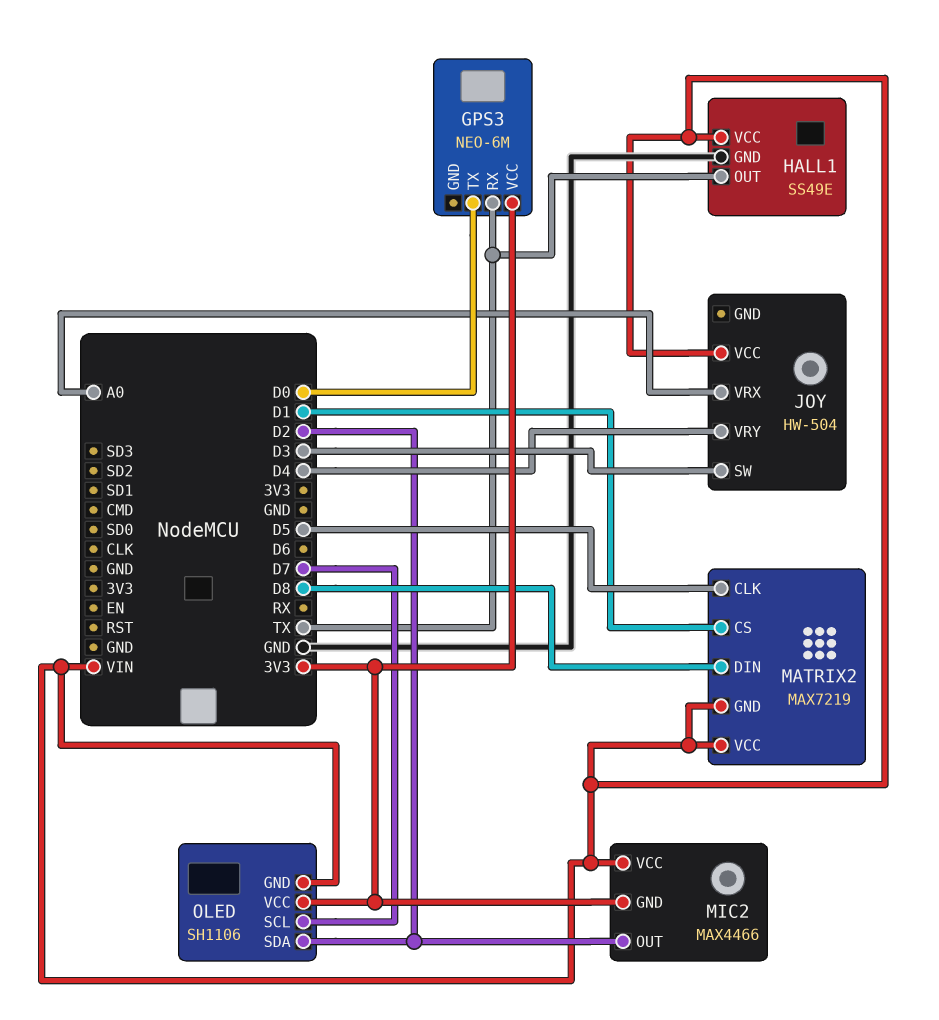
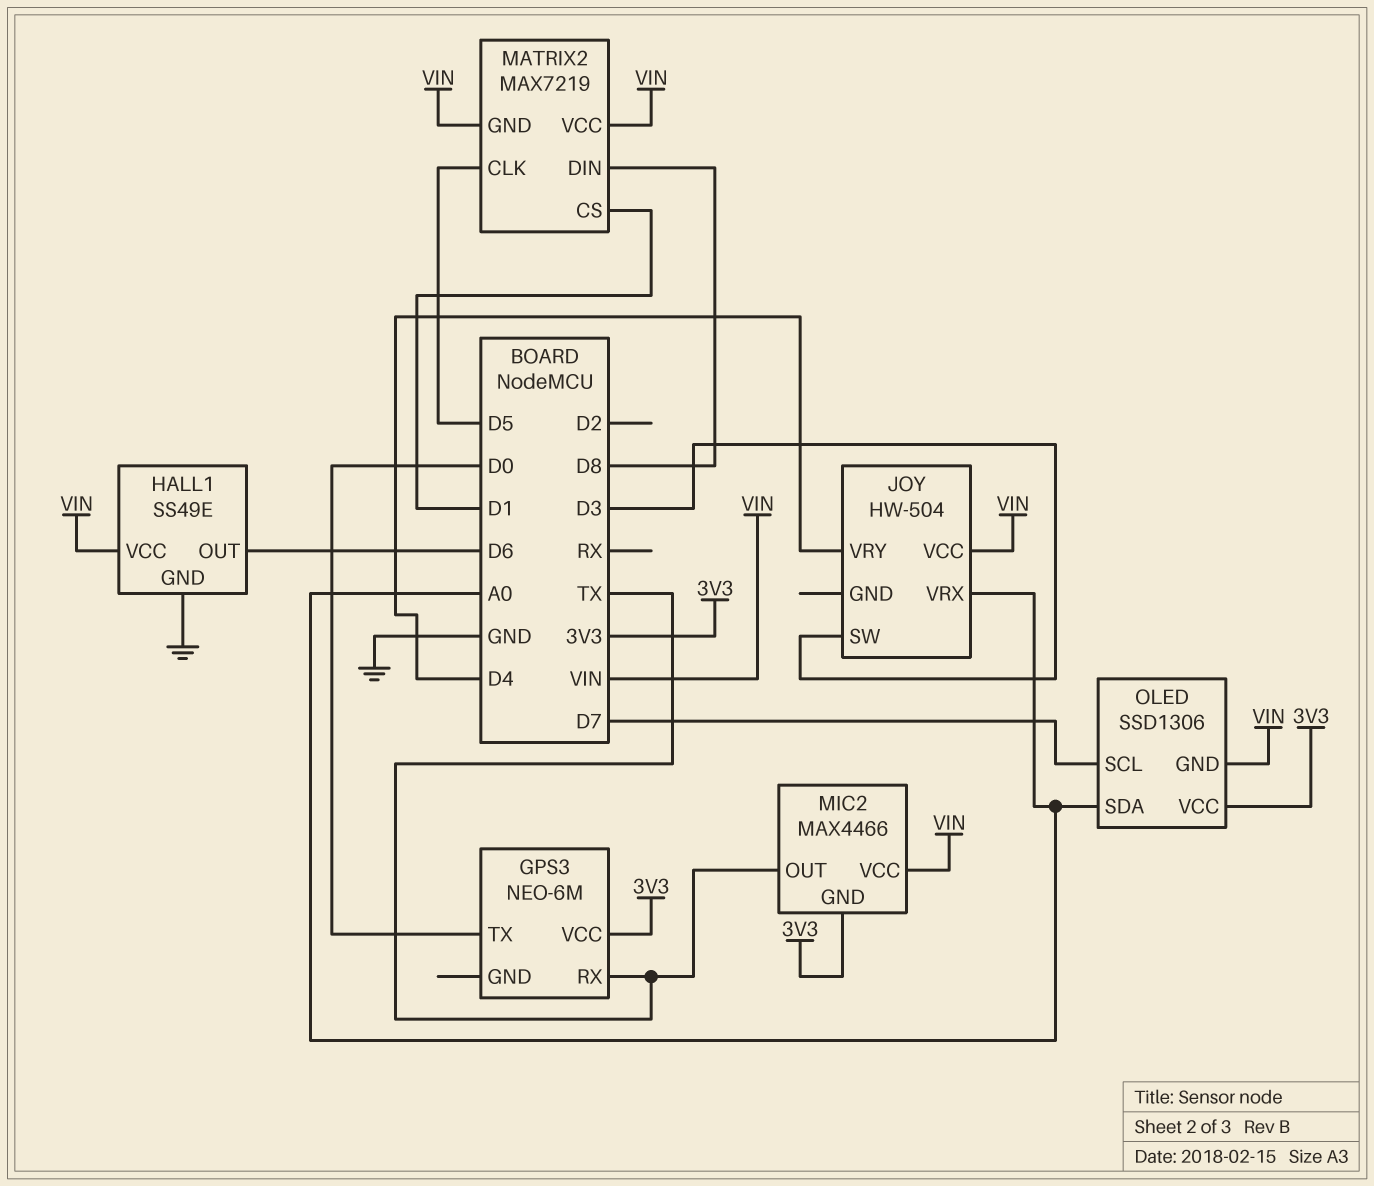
HALL1 pin OUT: TX -> D6
MIC2 pin OUT: D2 -> TX
OLED: SH1106 -> SSD1306
OLED pin SDA: D2 -> A0

